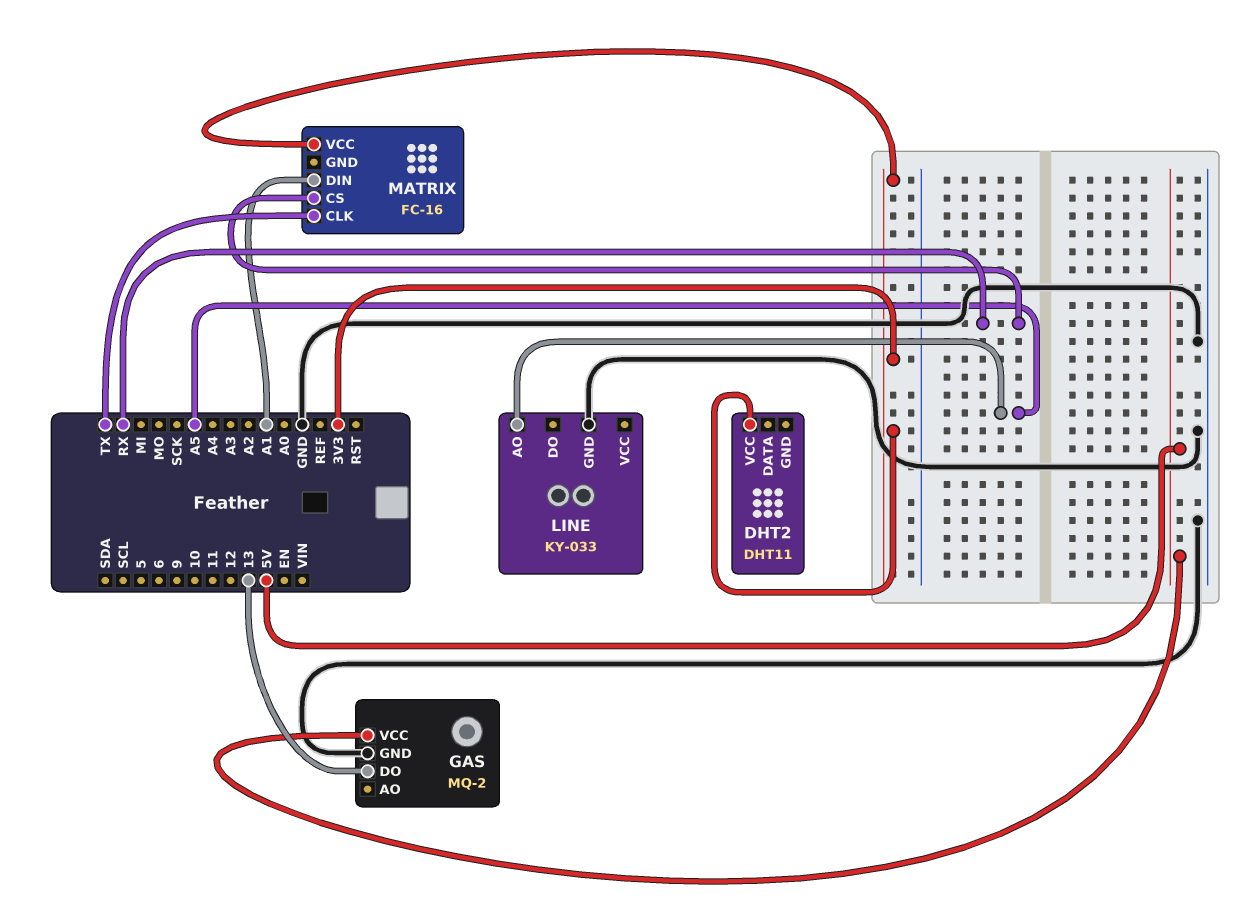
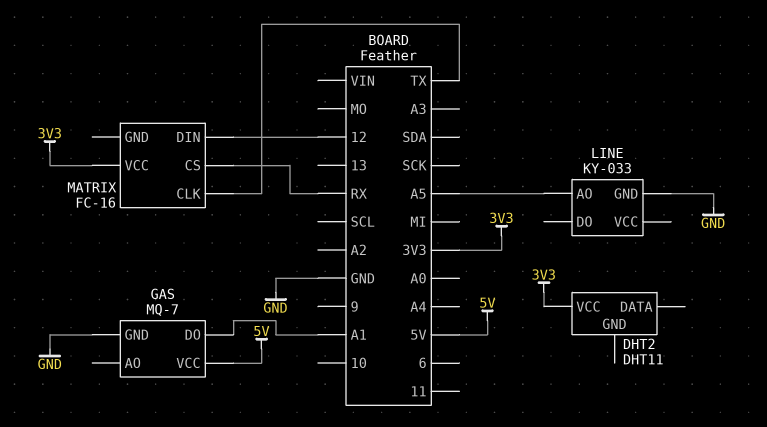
GAS: MQ-2 -> MQ-7
GAS pin DO: 13 -> A1
MATRIX pin DIN: A1 -> 12

